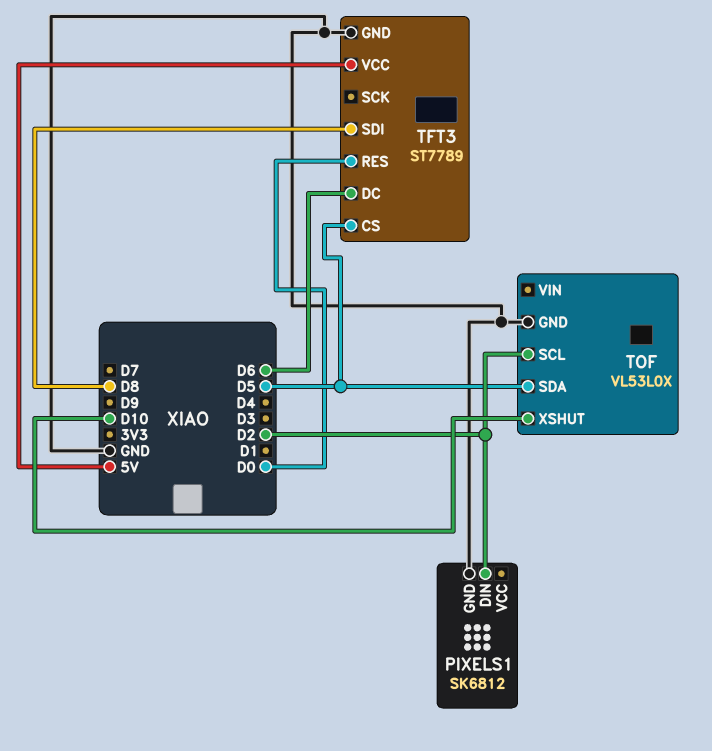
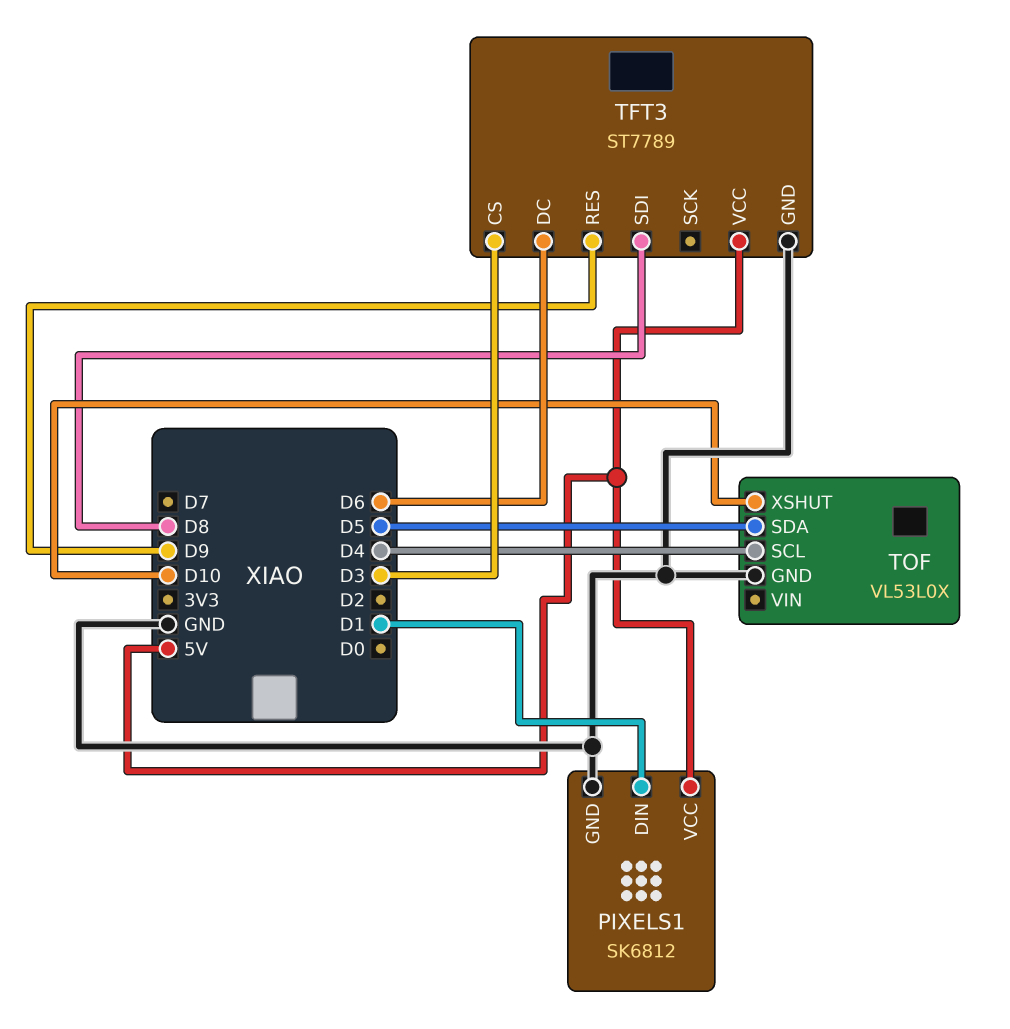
PIXELS1 pin DIN: D2 -> D1
PIXELS1 pin VCC: none -> 5V
TFT3 pin CS: D5 -> D3
TFT3 pin RES: D0 -> D9
TOF pin SCL: D2 -> D4

